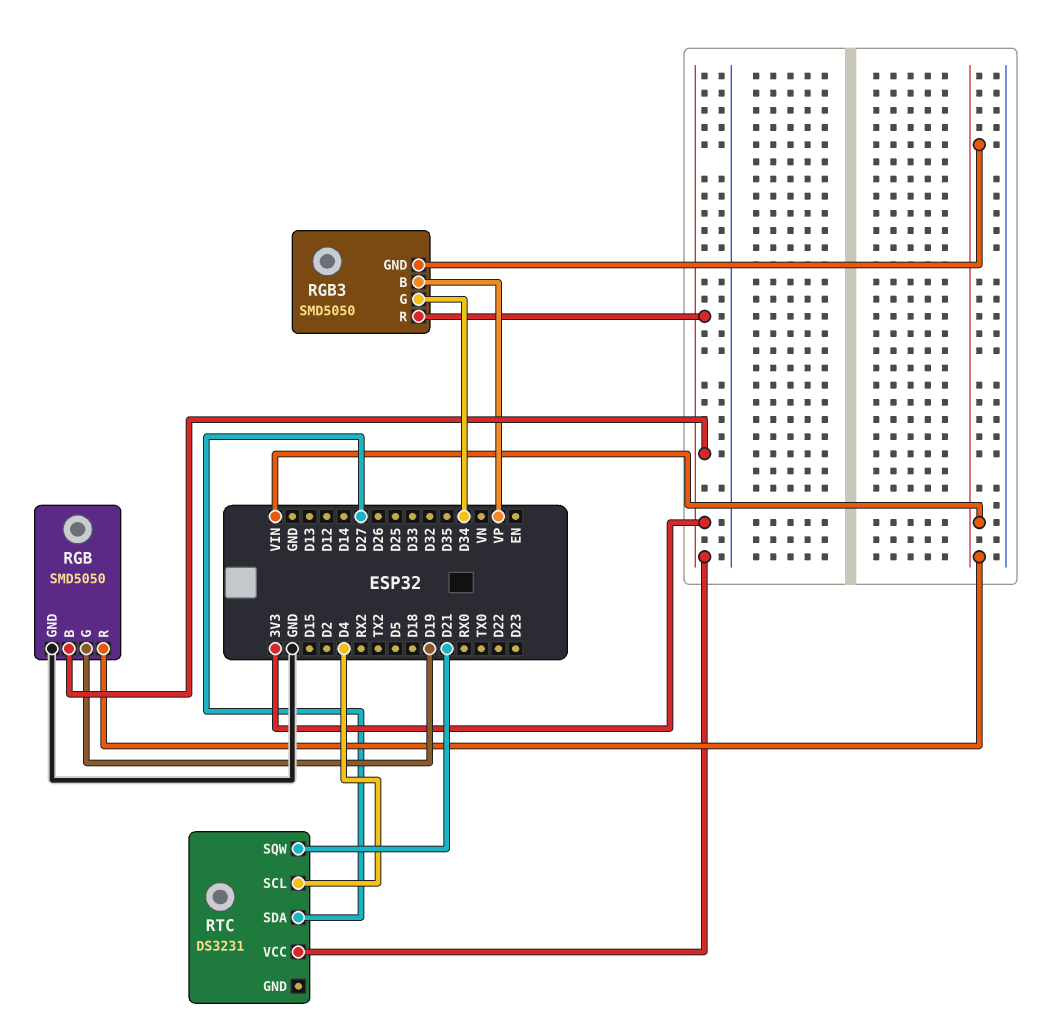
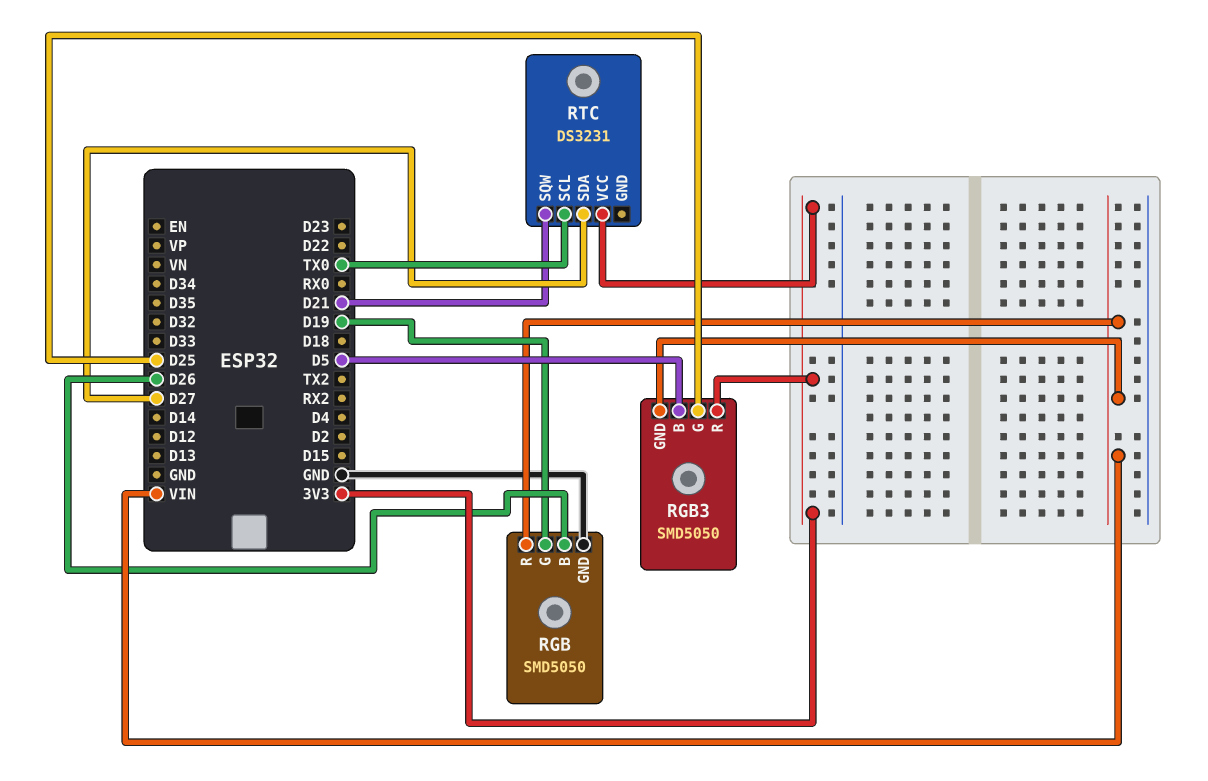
RGB pin B: 3V3 -> D26
RGB3 pin B: VP -> D5
RGB3 pin G: D34 -> D25
RTC pin SCL: D4 -> TX0

